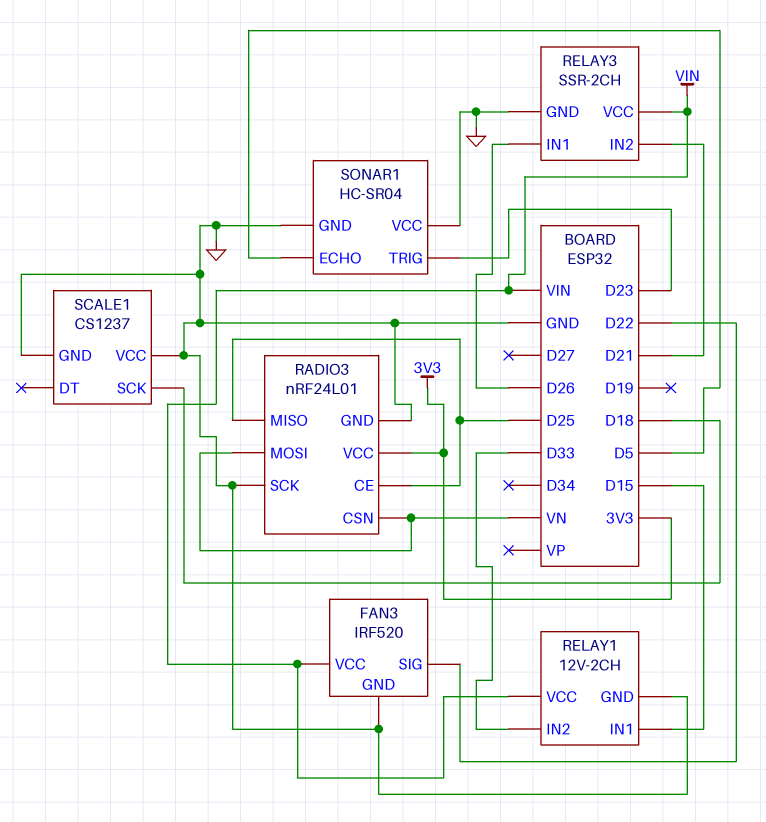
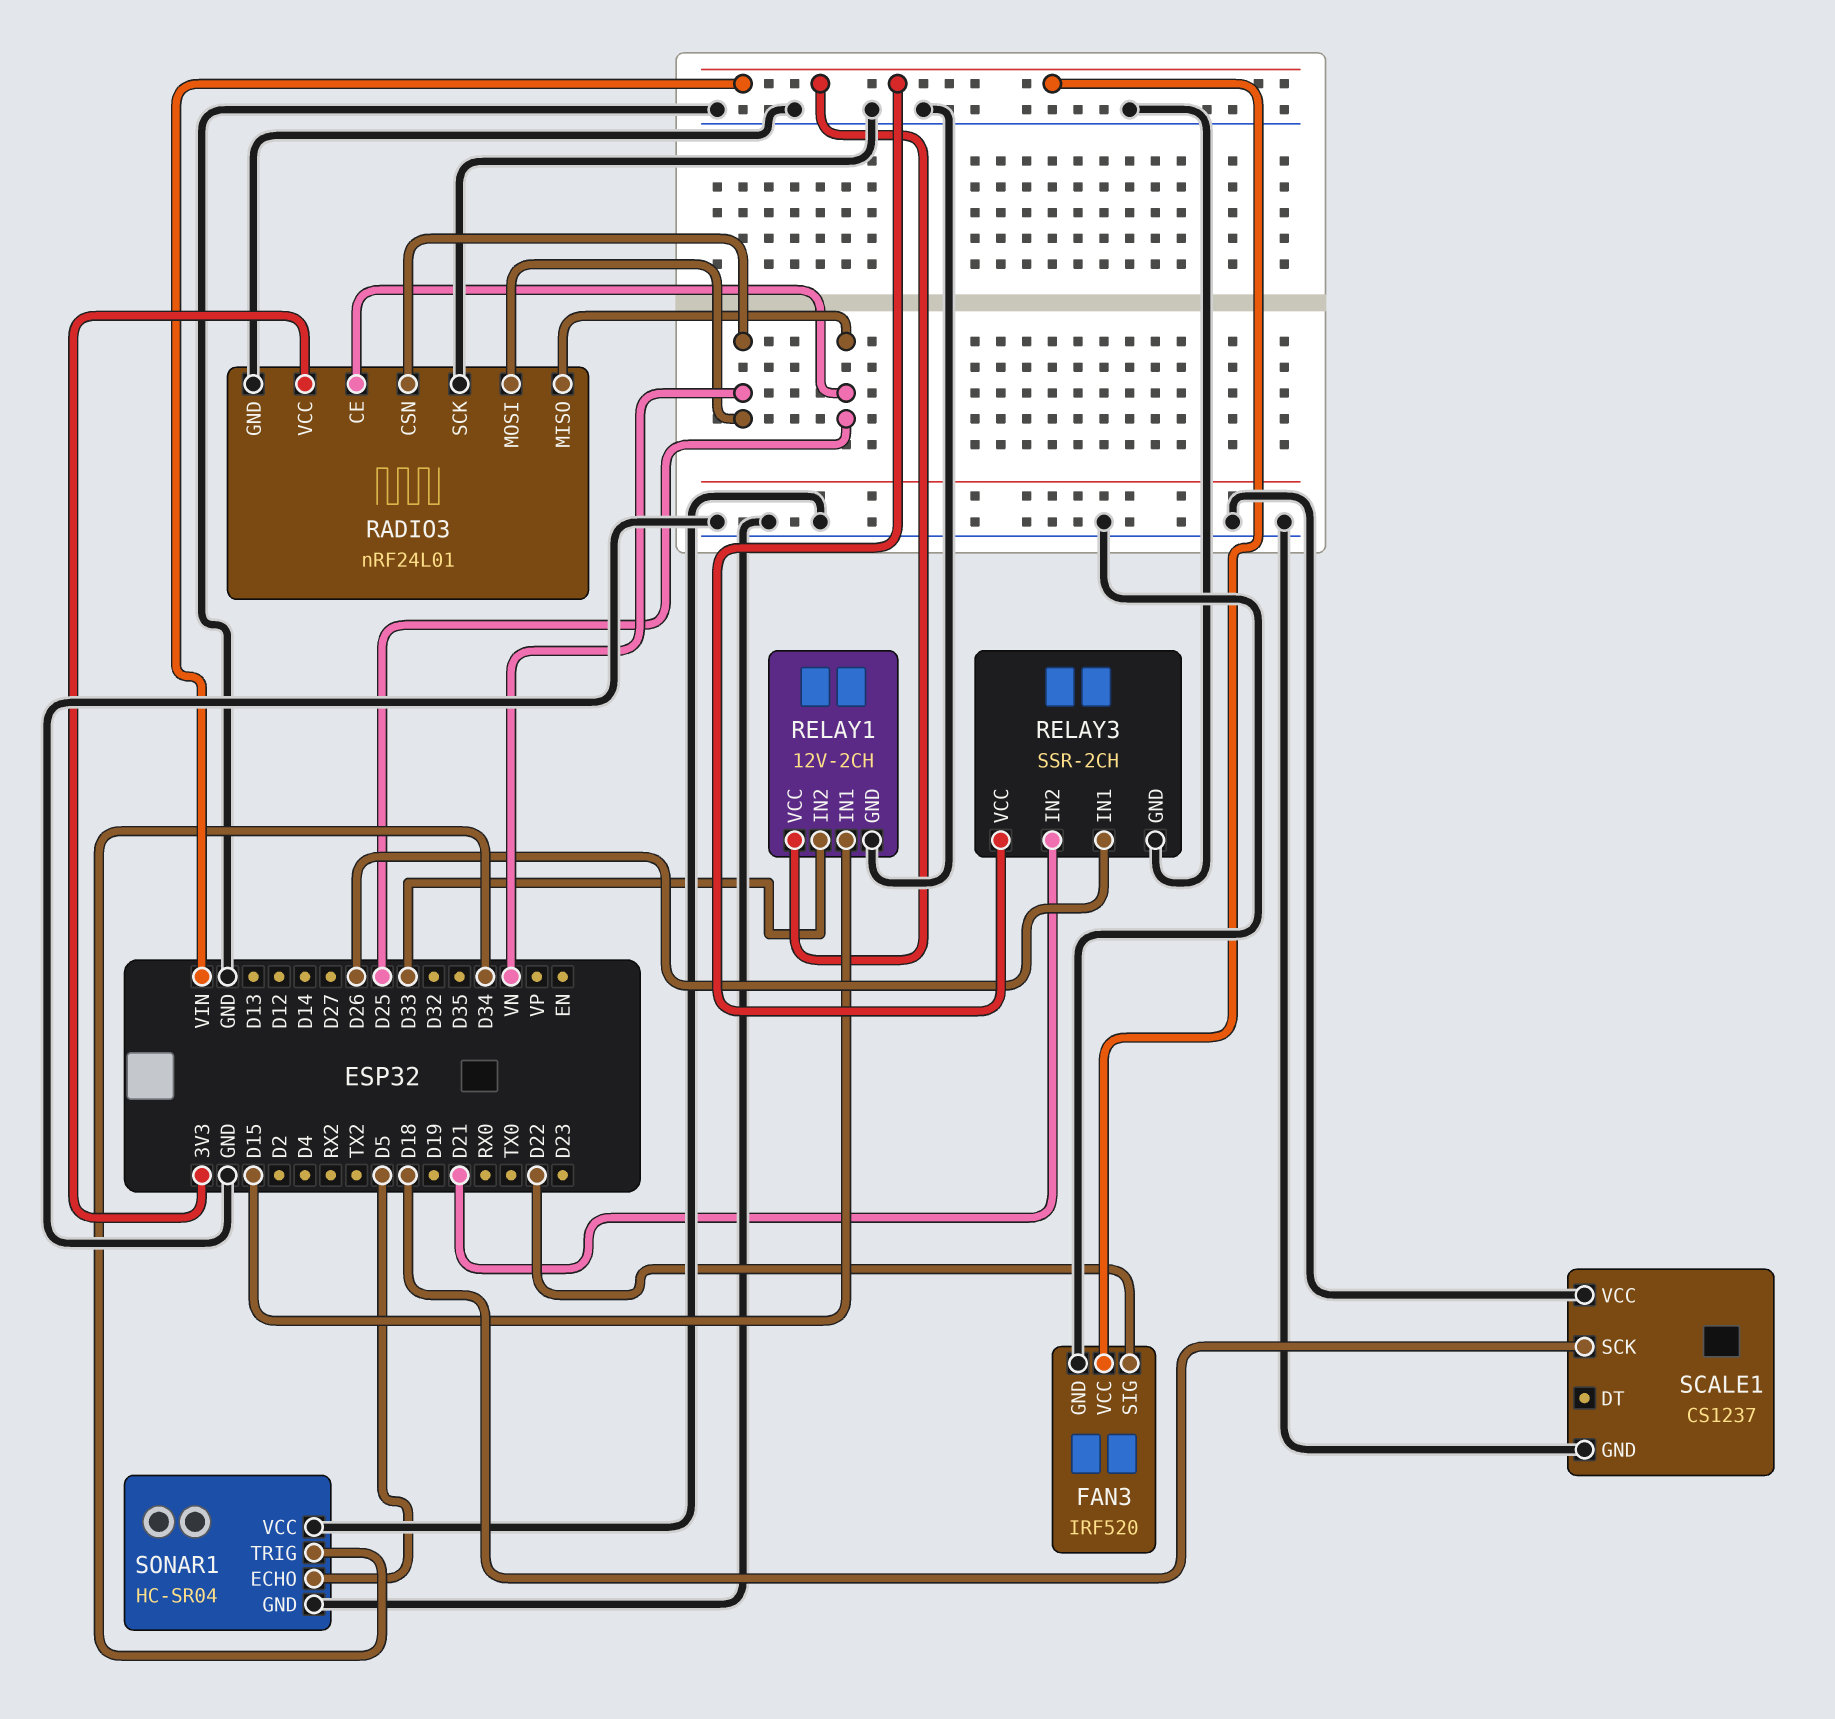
SONAR1 pin TRIG: D23 -> D34

